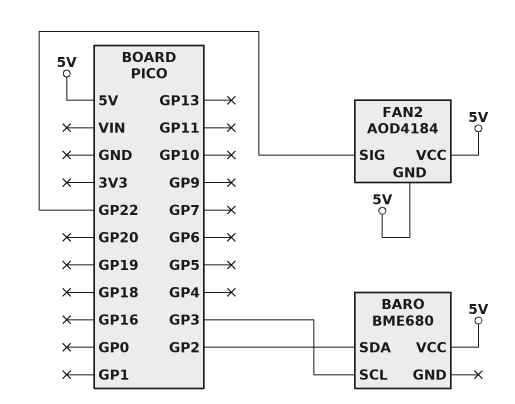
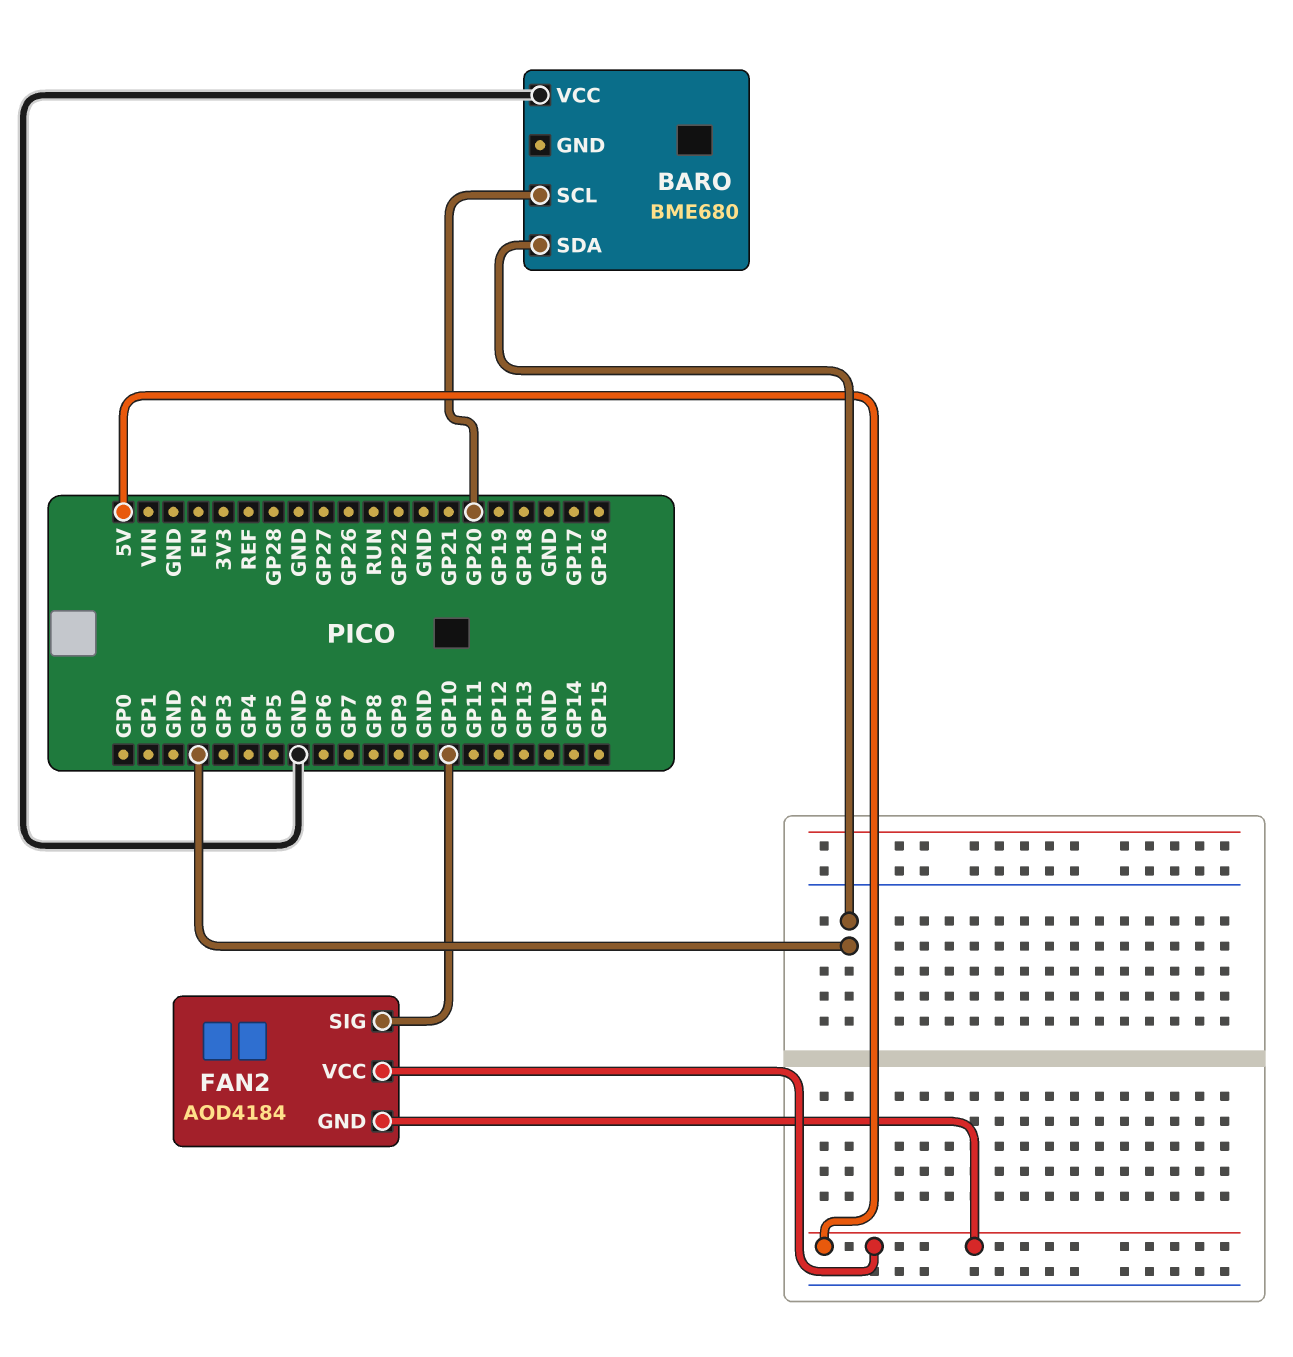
BARO pin SCL: GP3 -> GP20
BARO pin VCC: 5V -> GND
FAN2 pin SIG: GP22 -> GP10

